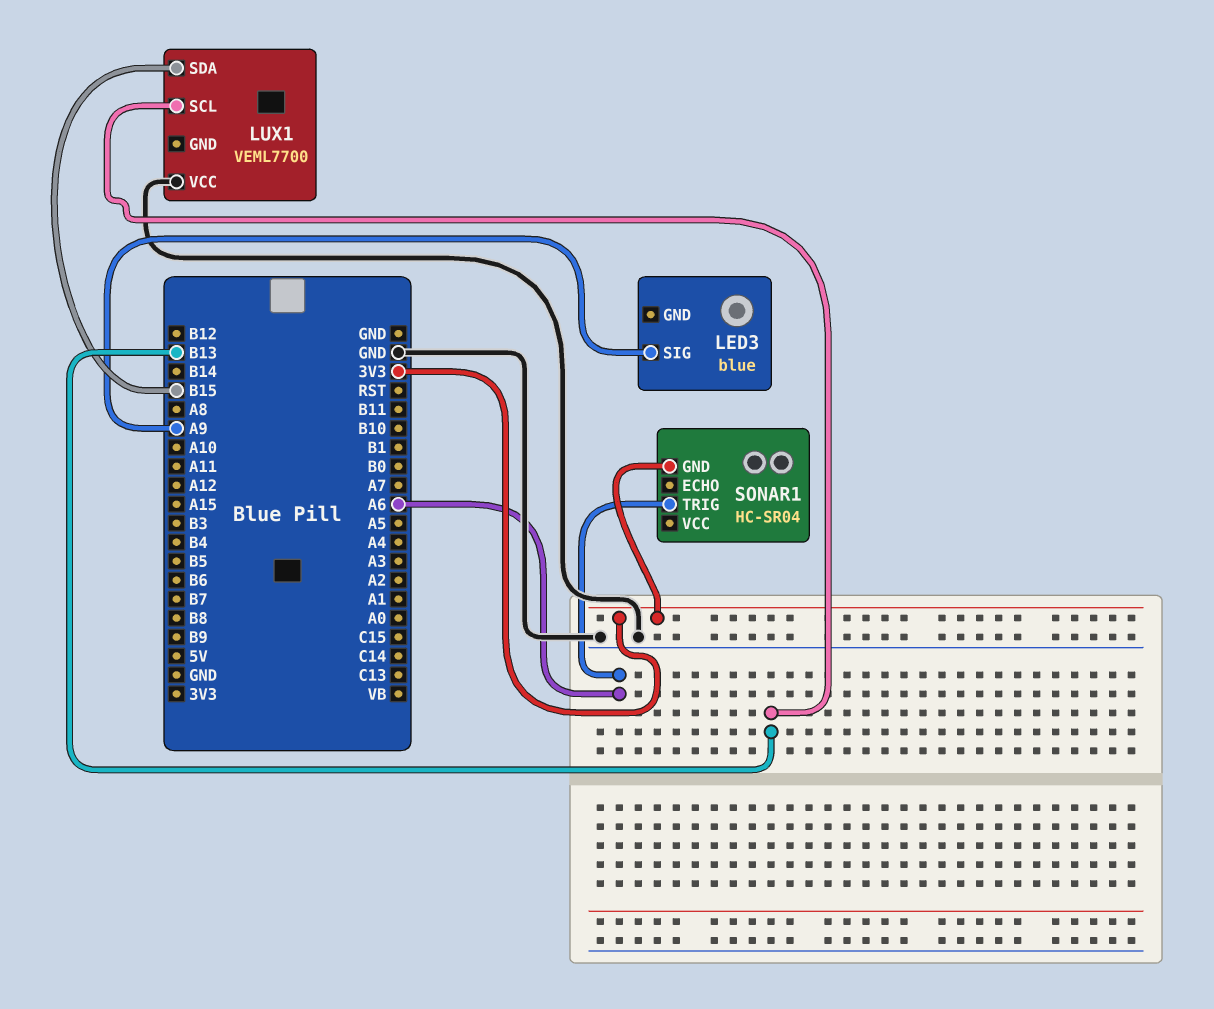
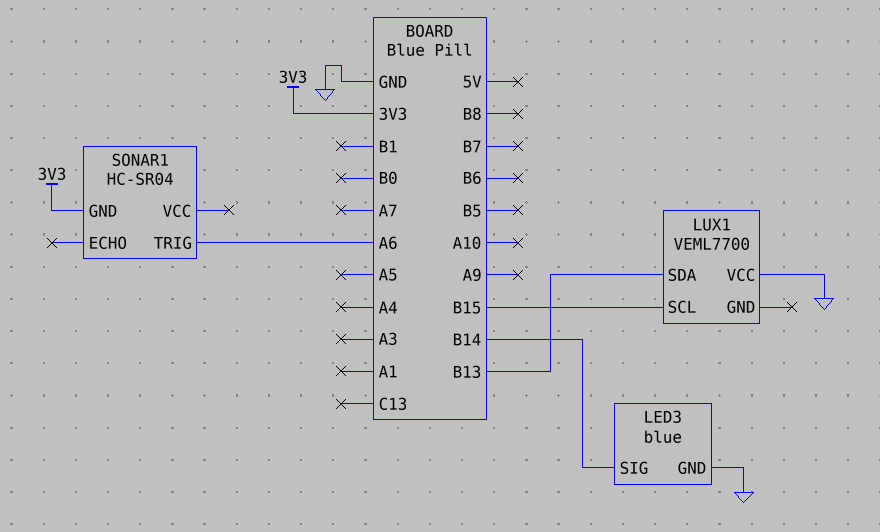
LED3 pin GND: none -> GND
LED3 pin SIG: A9 -> B14
LUX1 pin SCL: B13 -> B15
LUX1 pin SDA: B15 -> B13

